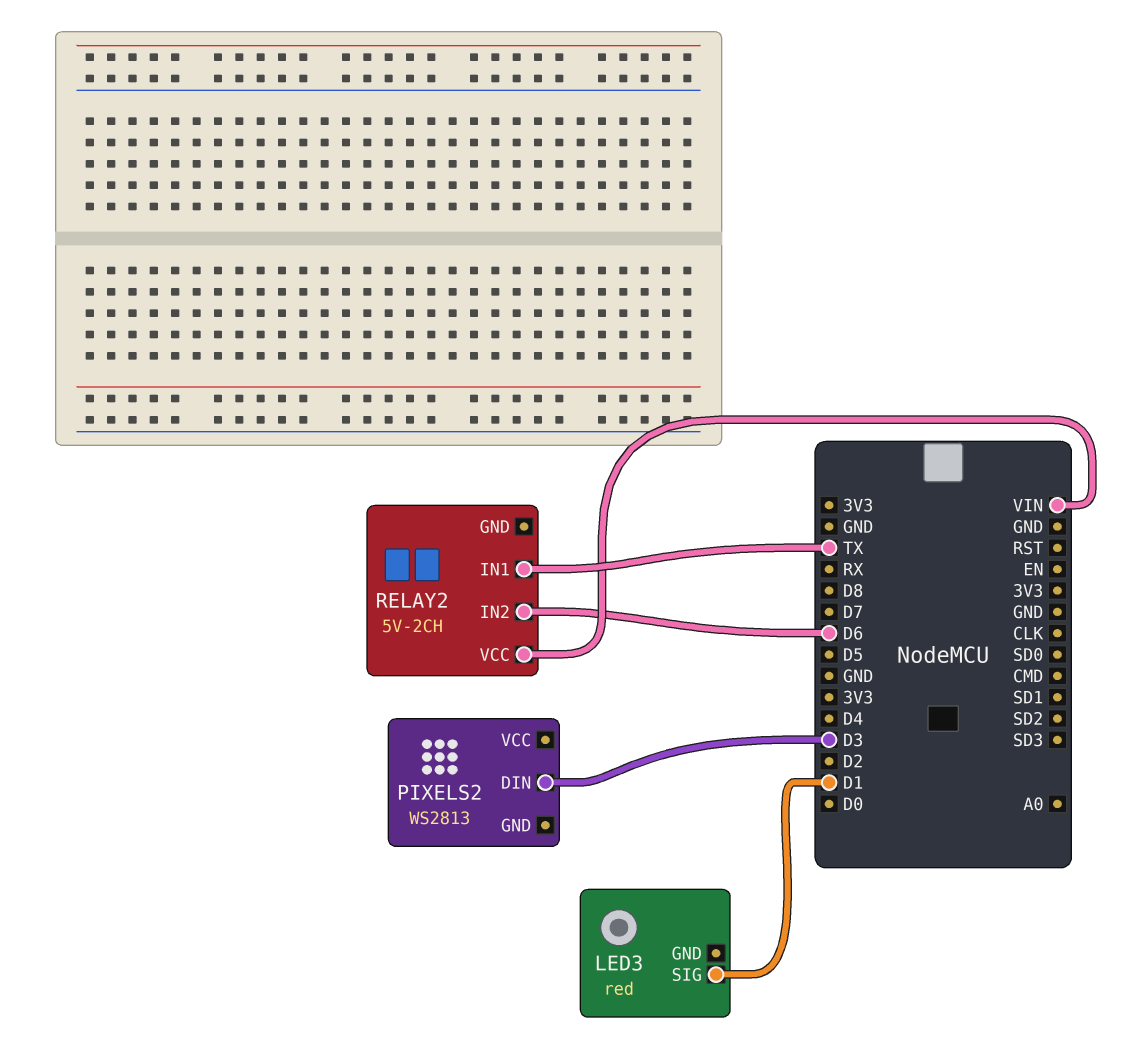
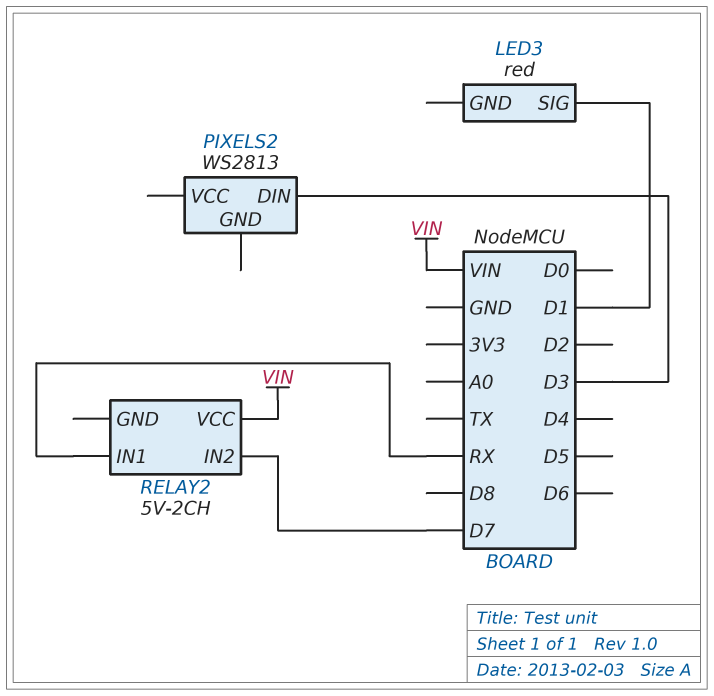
RELAY2 pin IN1: TX -> RX
RELAY2 pin IN2: D6 -> D7

